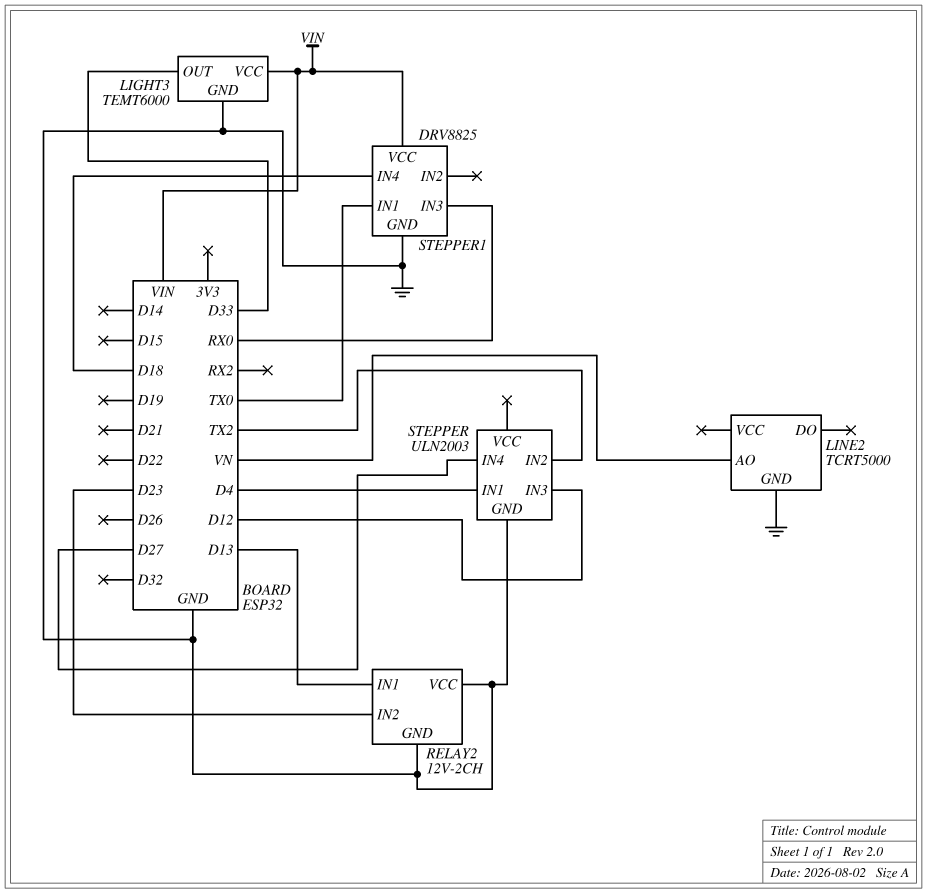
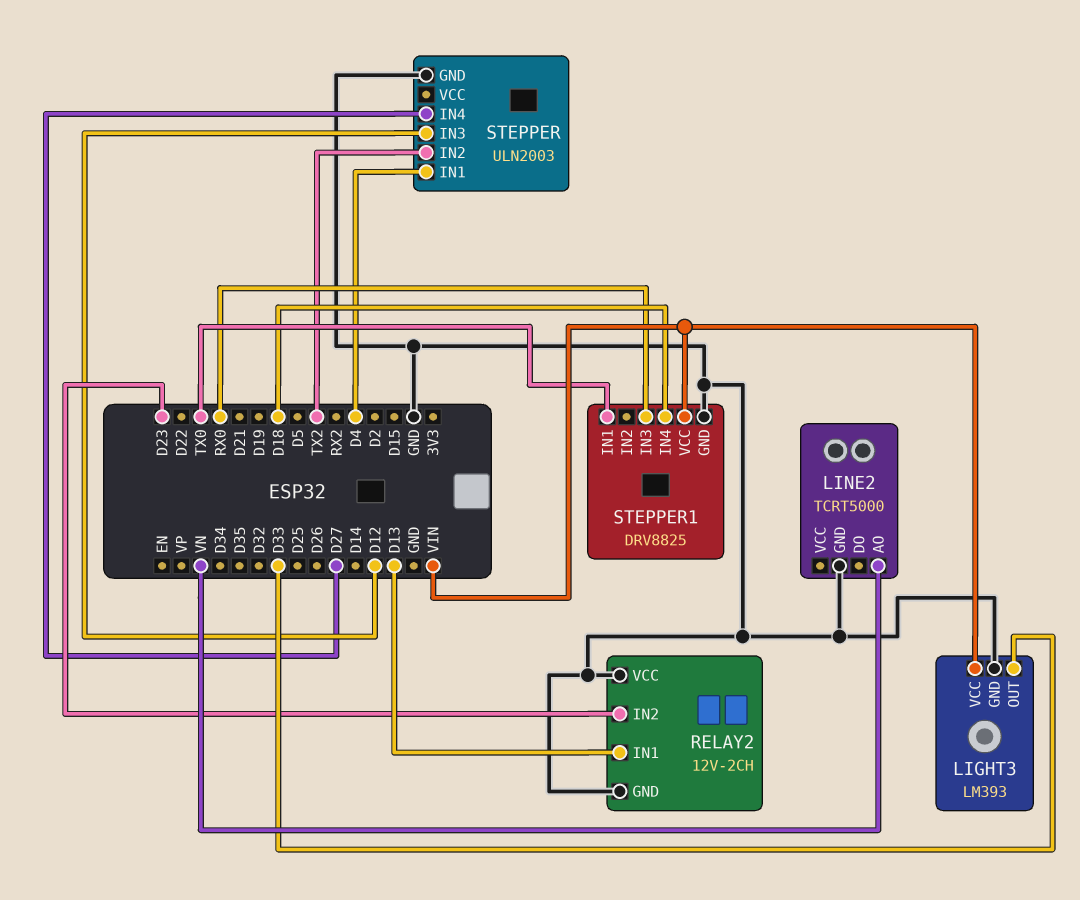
LIGHT3: TEMT6000 -> LM393

